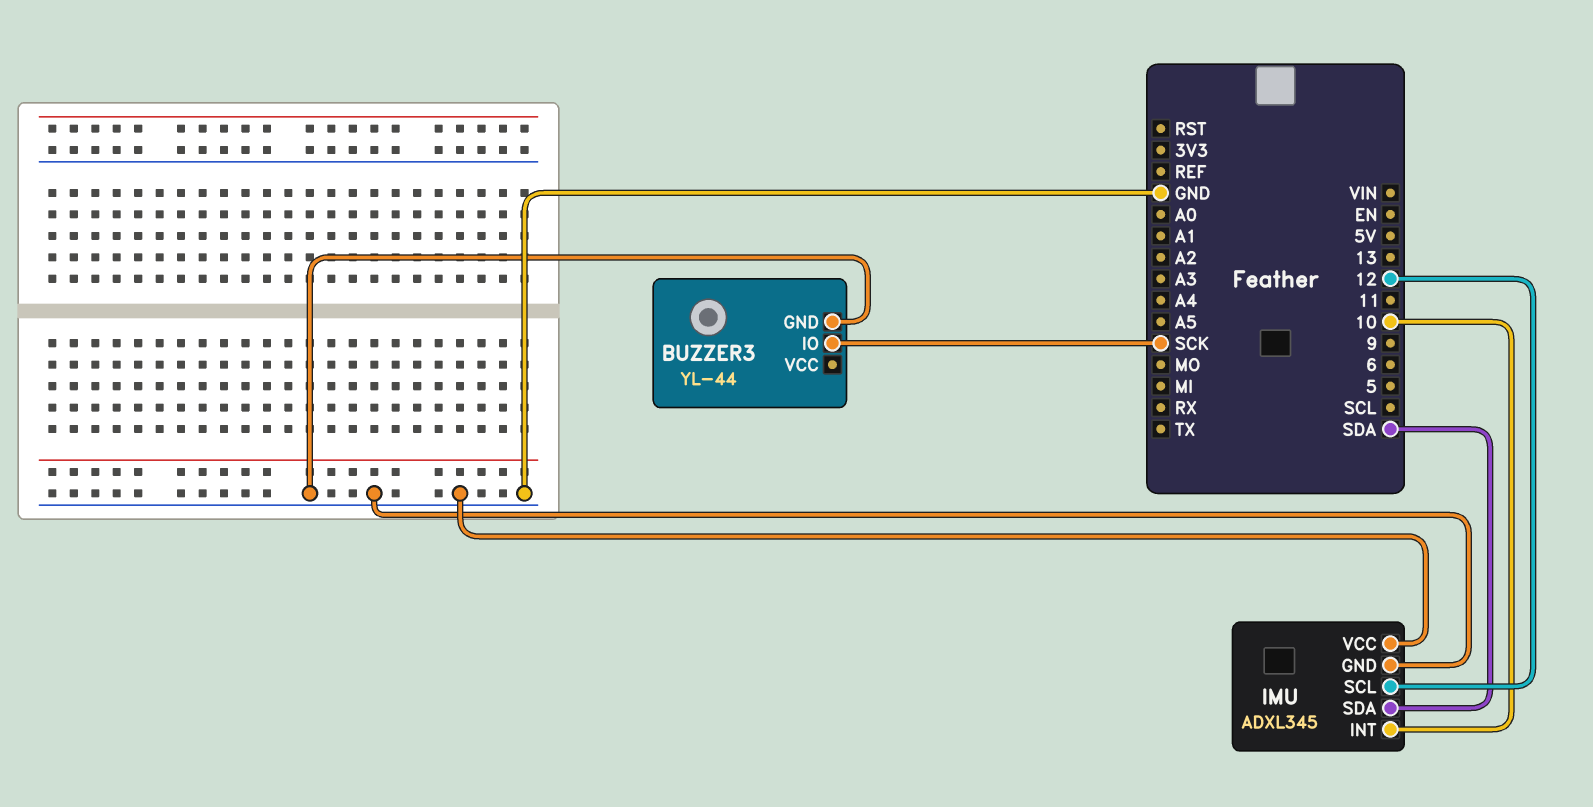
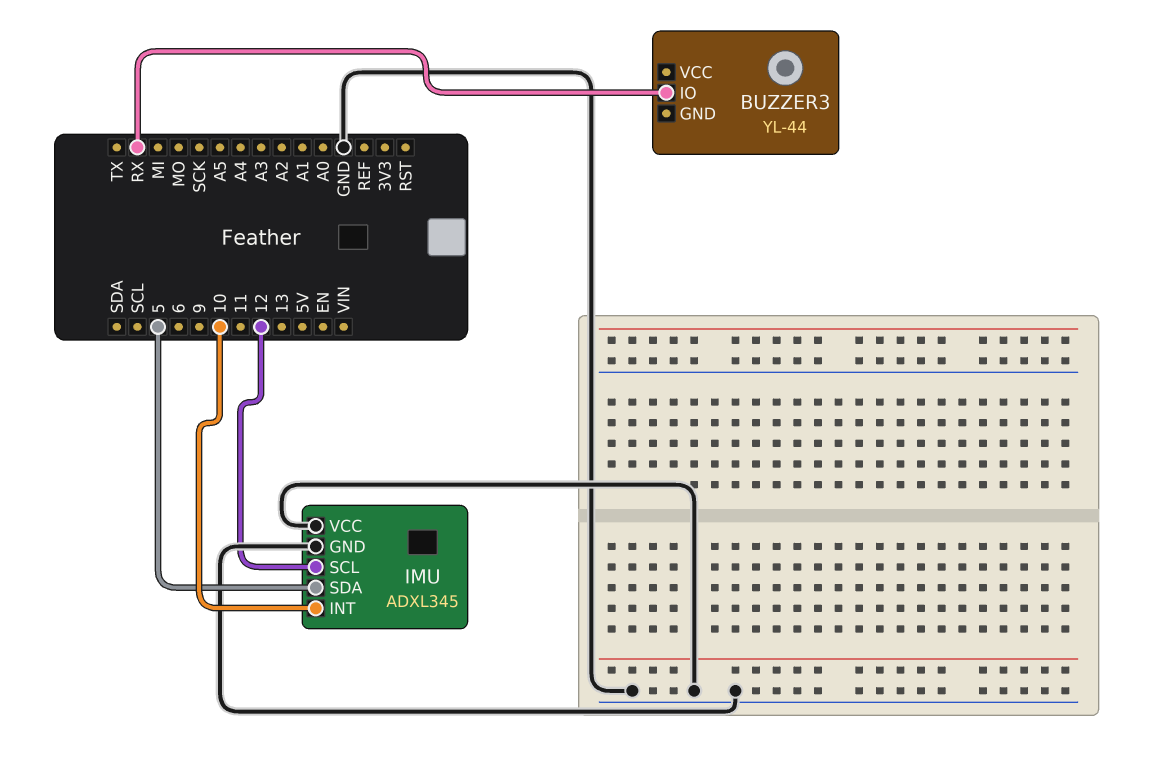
BUZZER3 pin GND: GND -> none
BUZZER3 pin IO: SCK -> RX
IMU pin SDA: SDA -> 5

